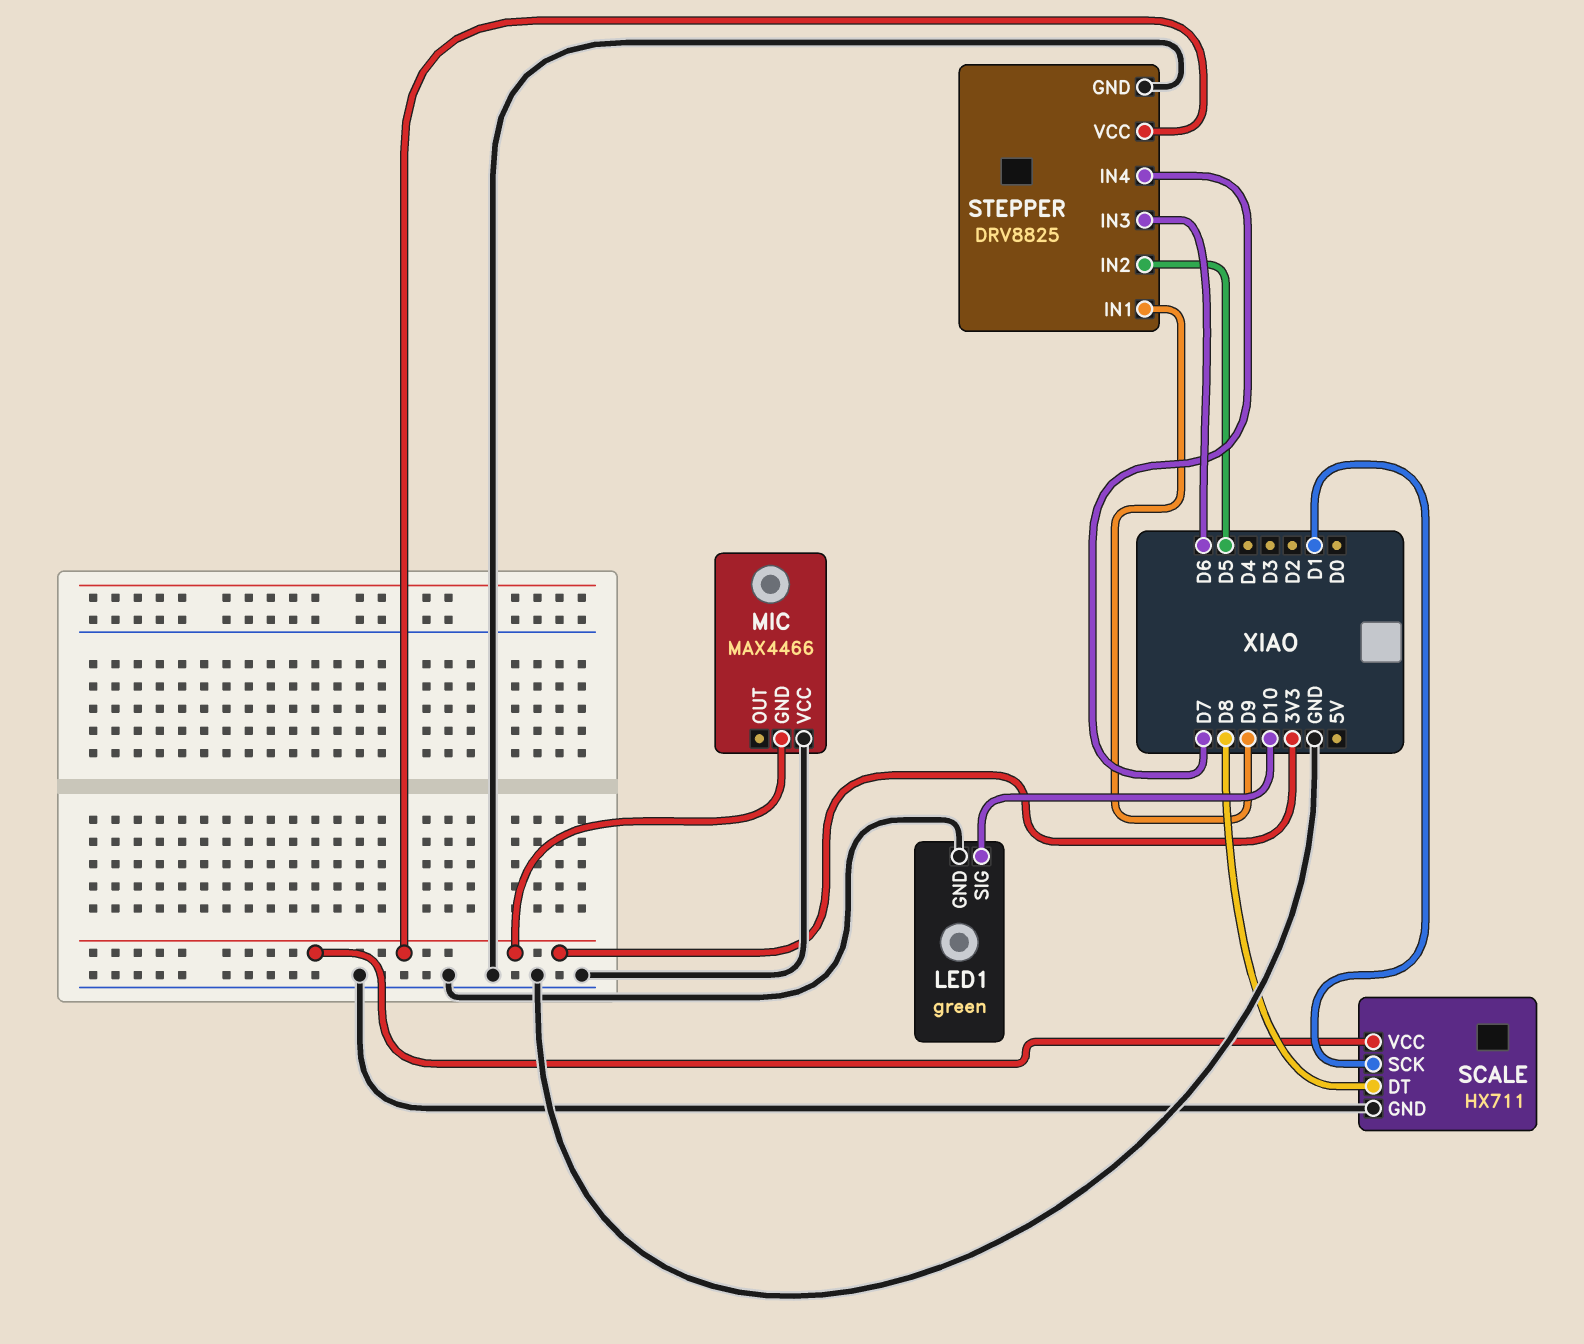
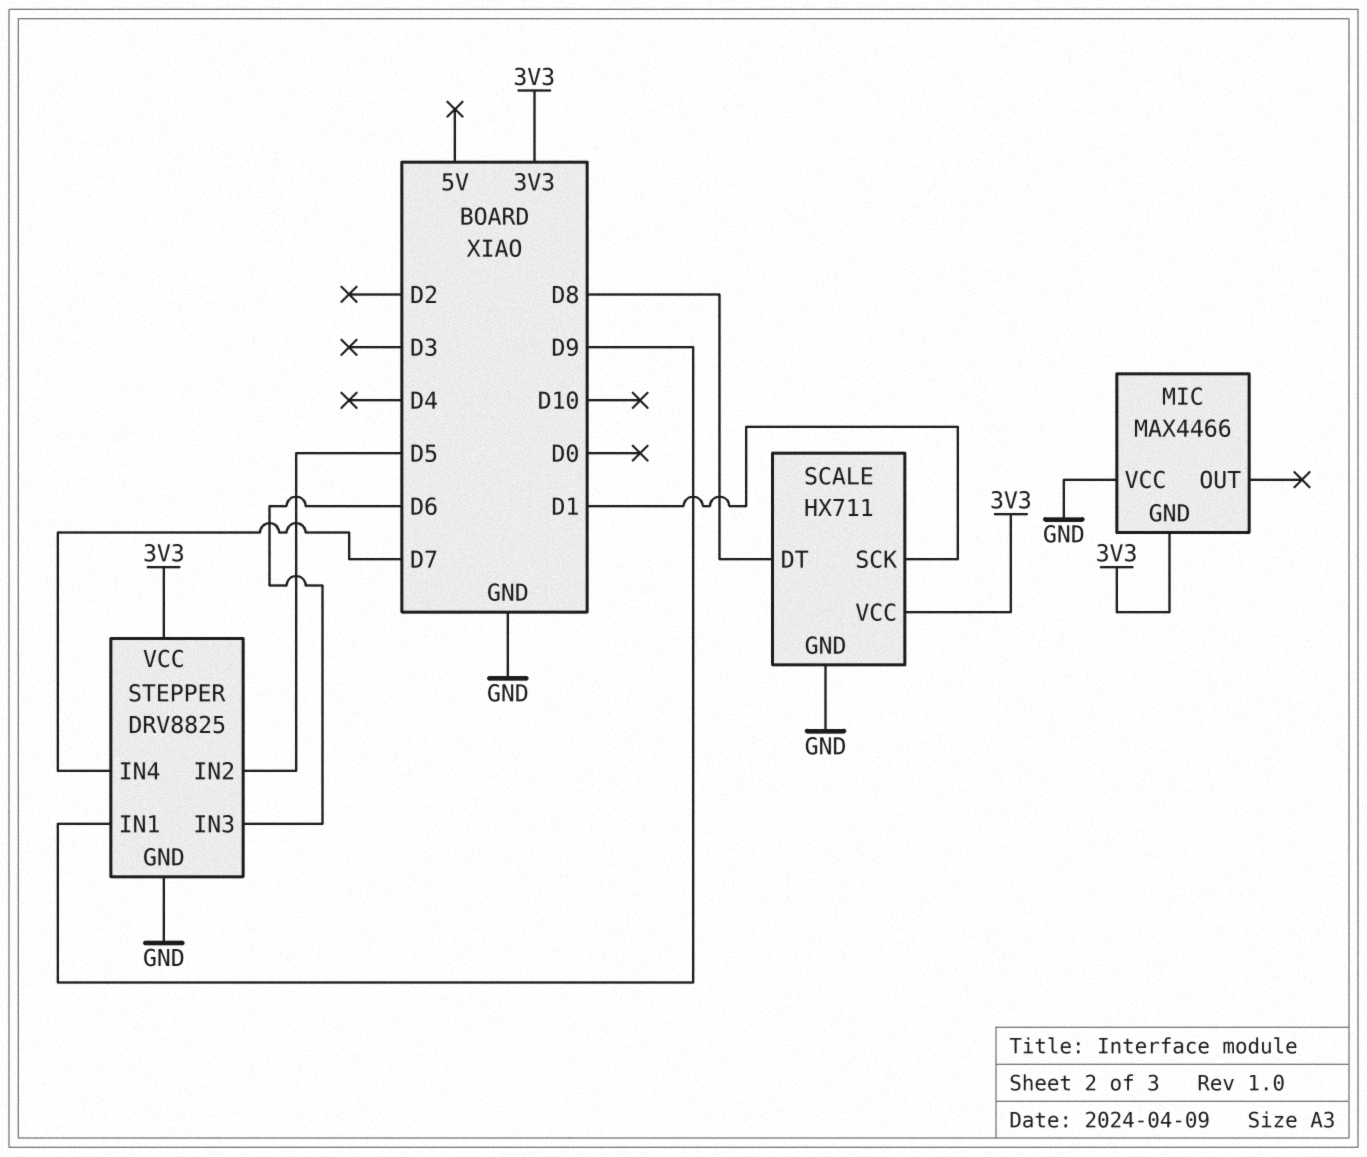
LED1: green -> none
LED1 pin GND: GND -> none
LED1 pin SIG: D10 -> none

